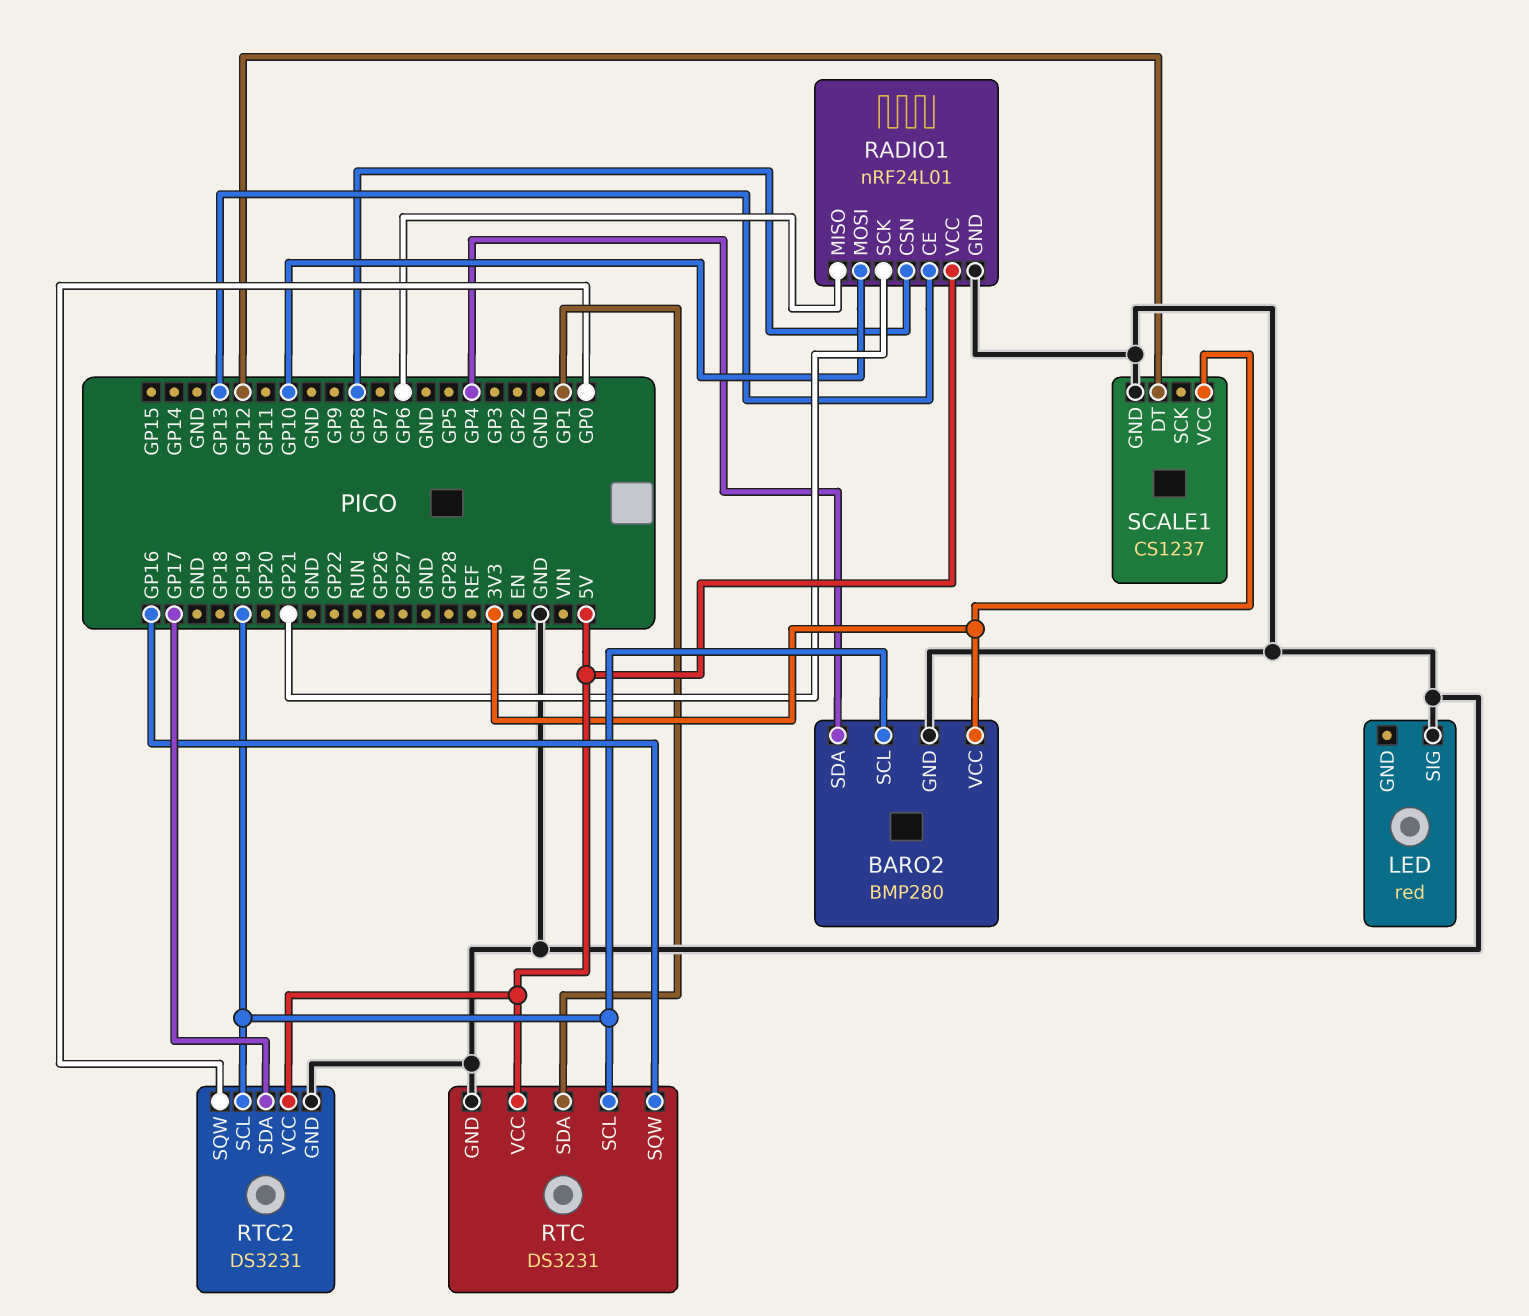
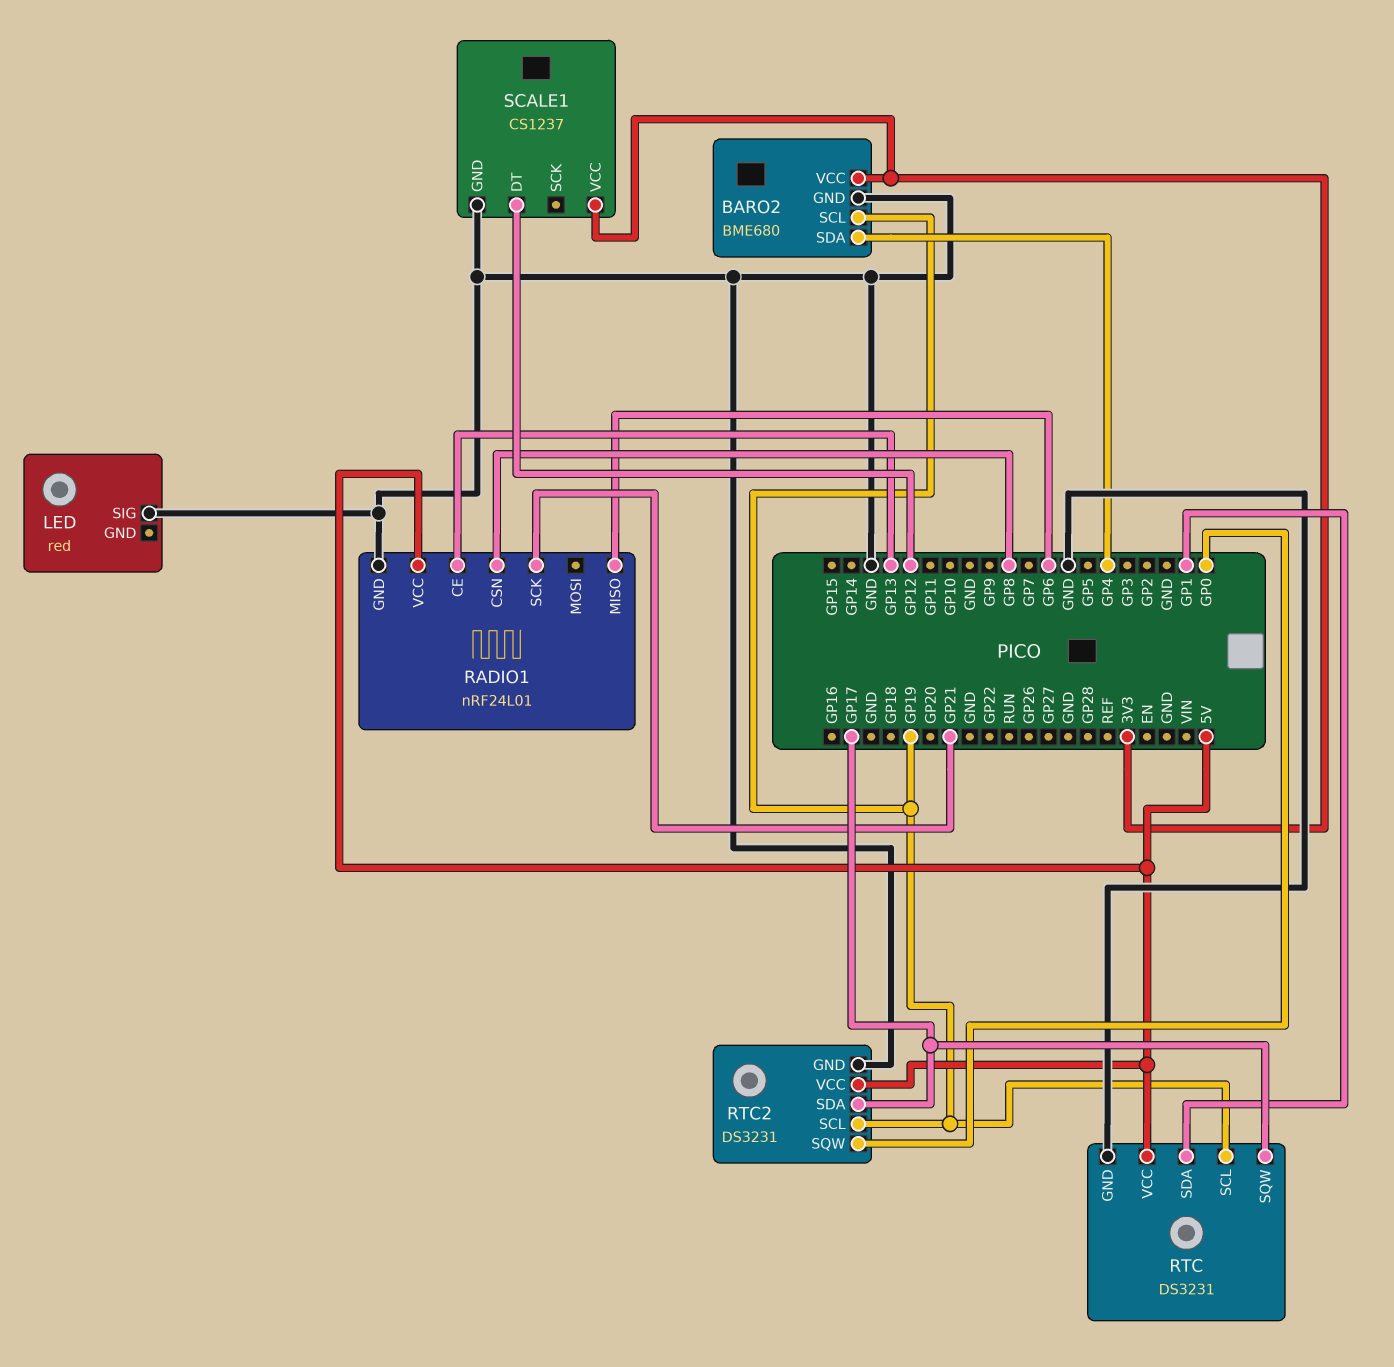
BARO2: BMP280 -> BME680
RADIO1 pin MOSI: GP10 -> none
RTC pin SQW: GP16 -> GP17

